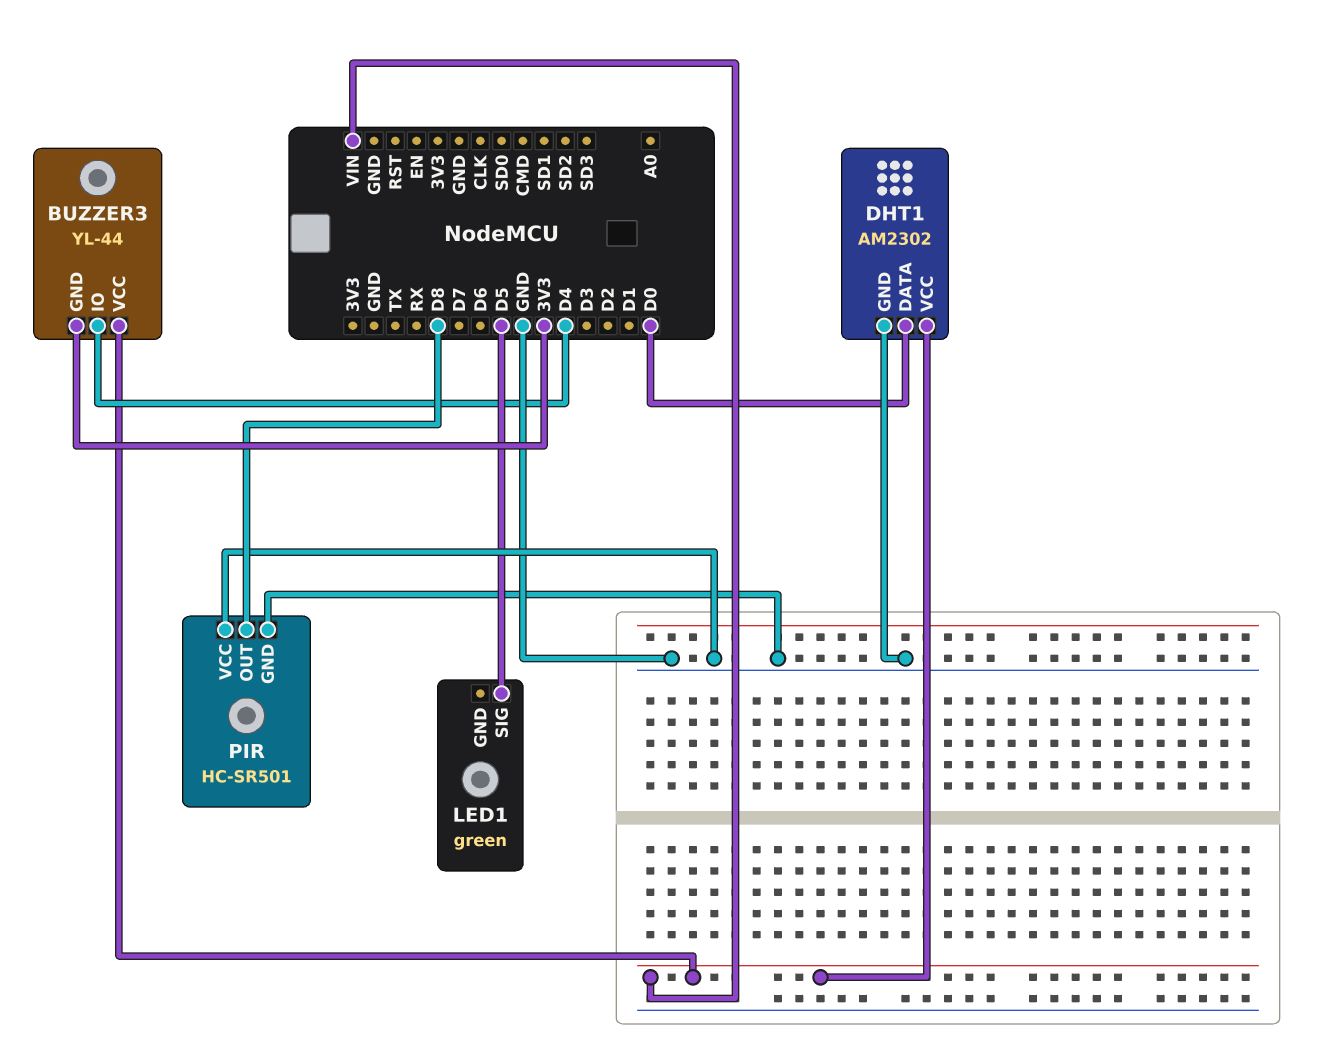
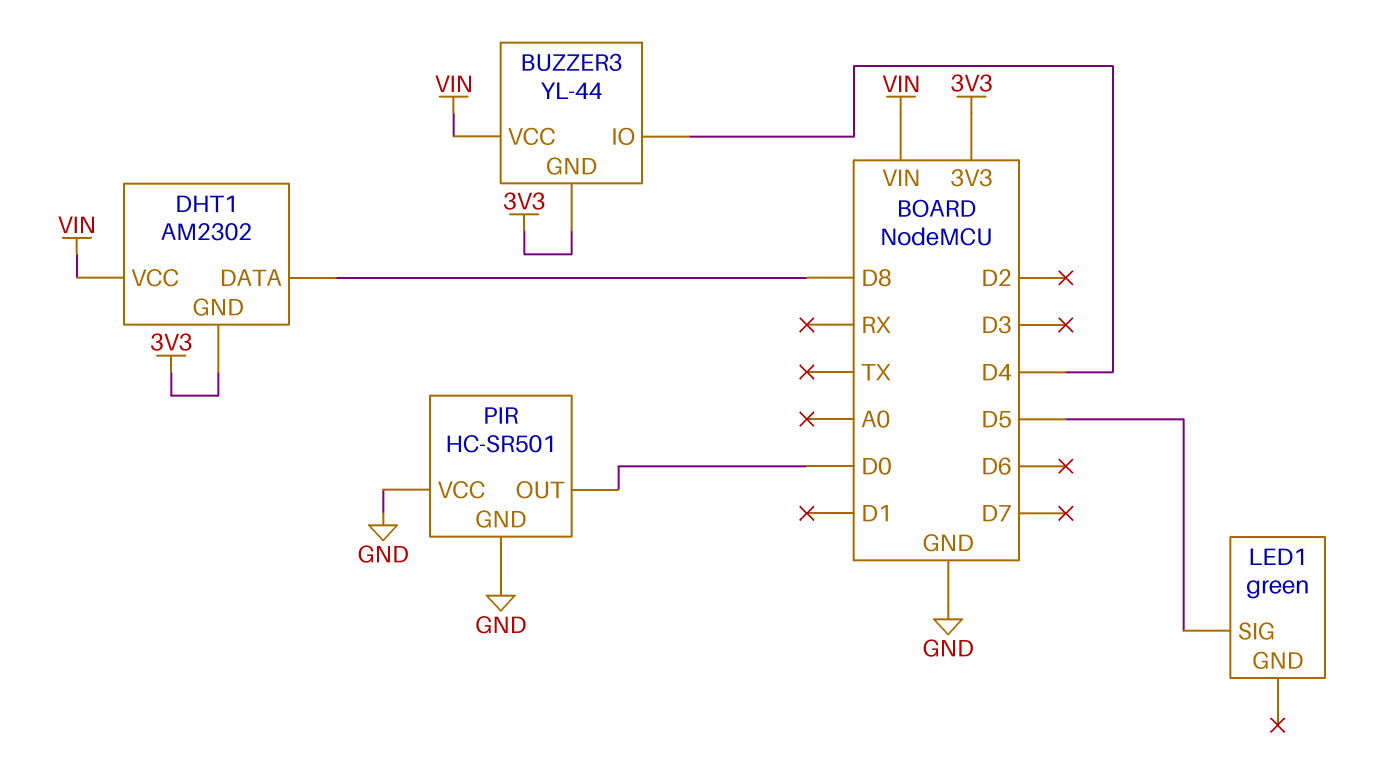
DHT1 pin DATA: D0 -> D8
DHT1 pin GND: GND -> 3V3
PIR pin OUT: D8 -> D0

